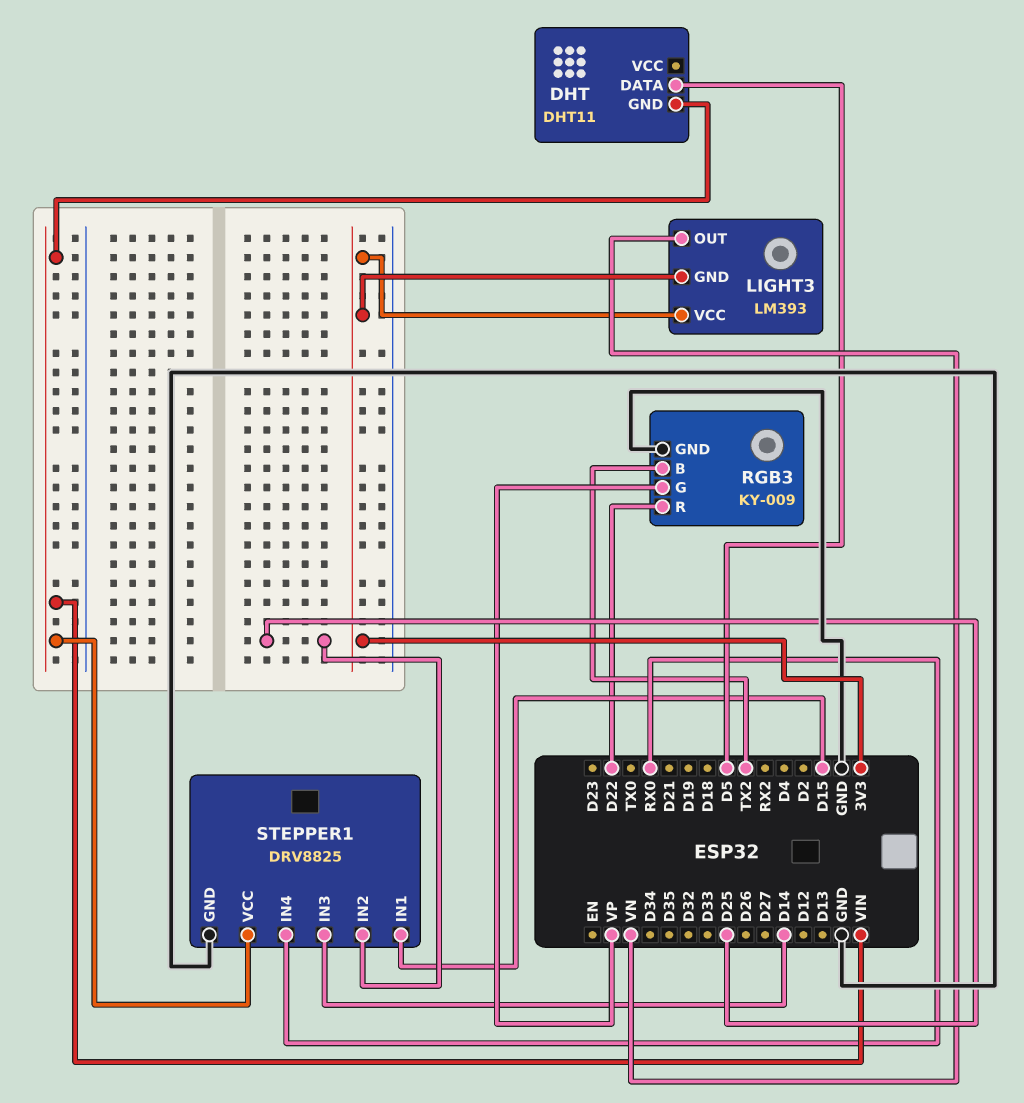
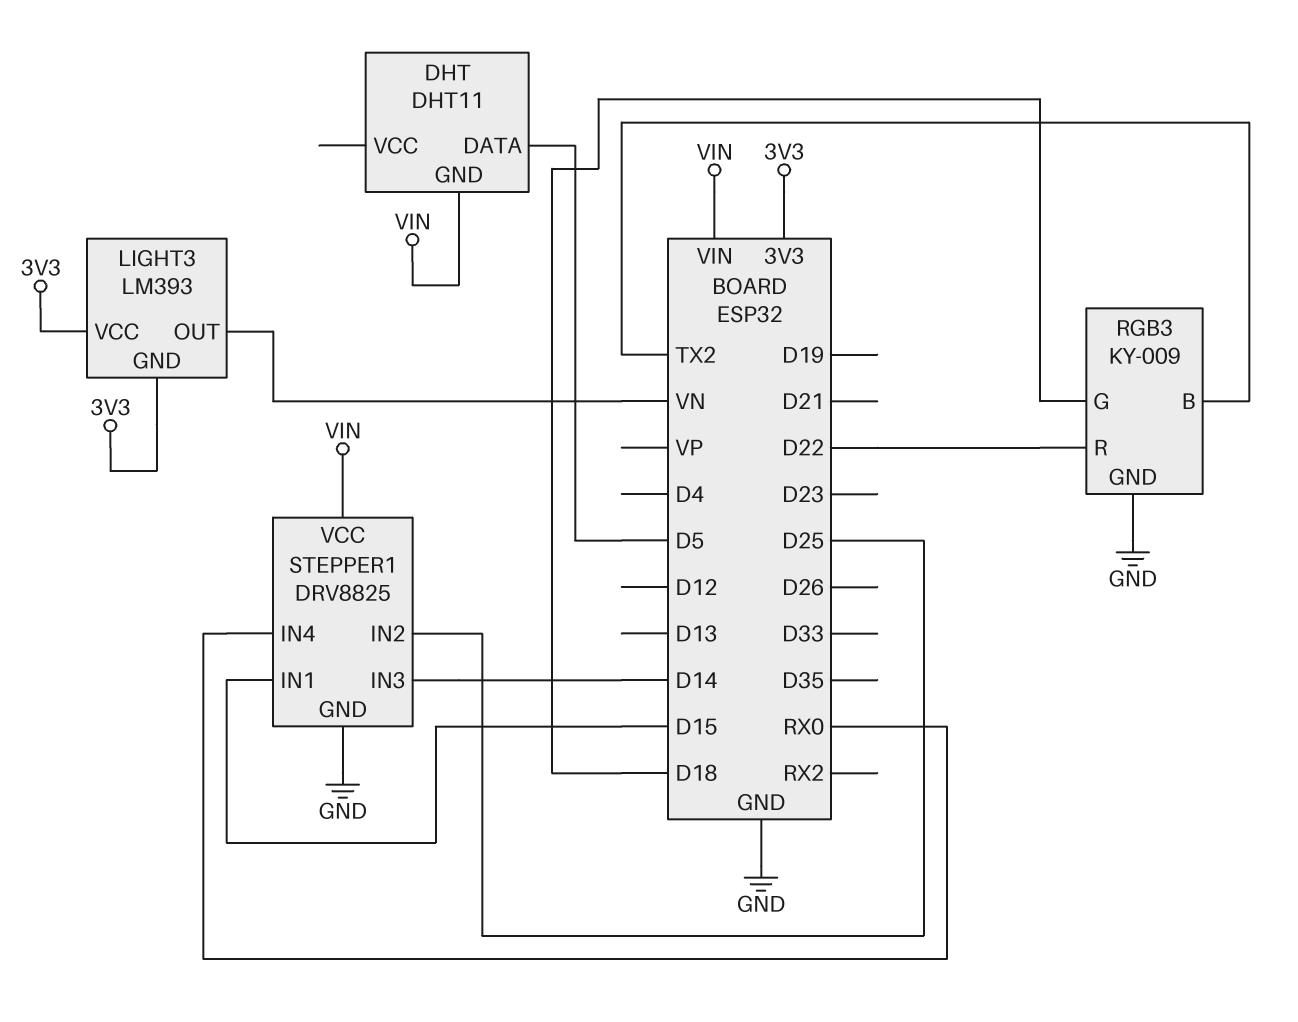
RGB3 pin G: VP -> D18

